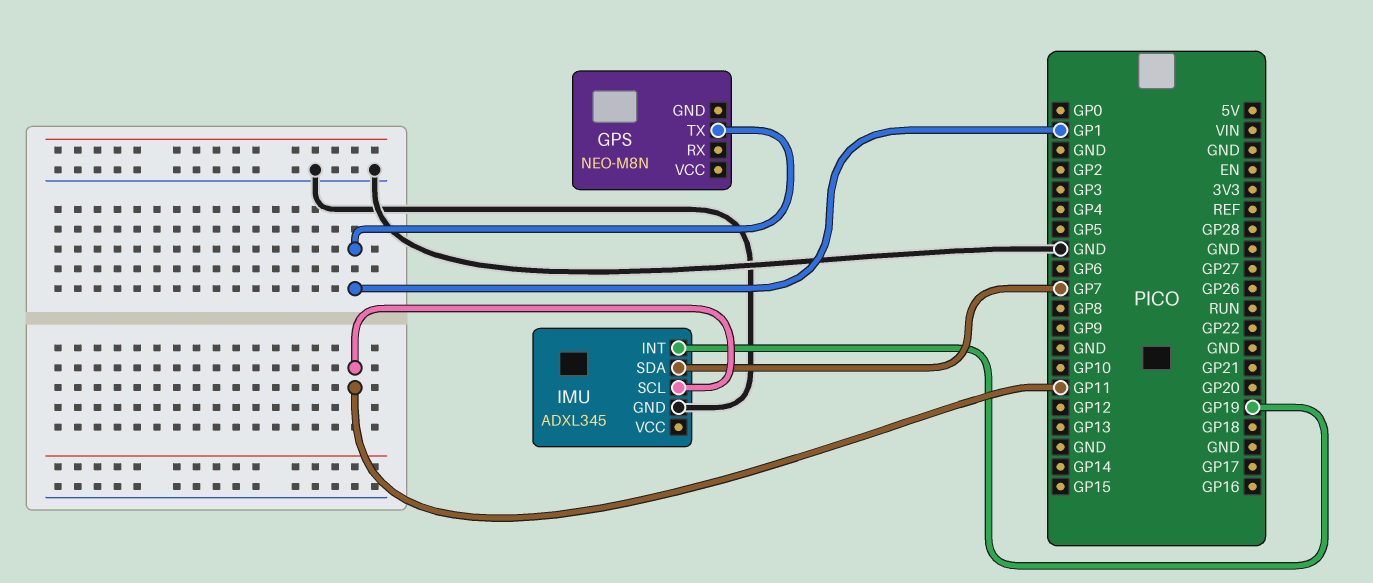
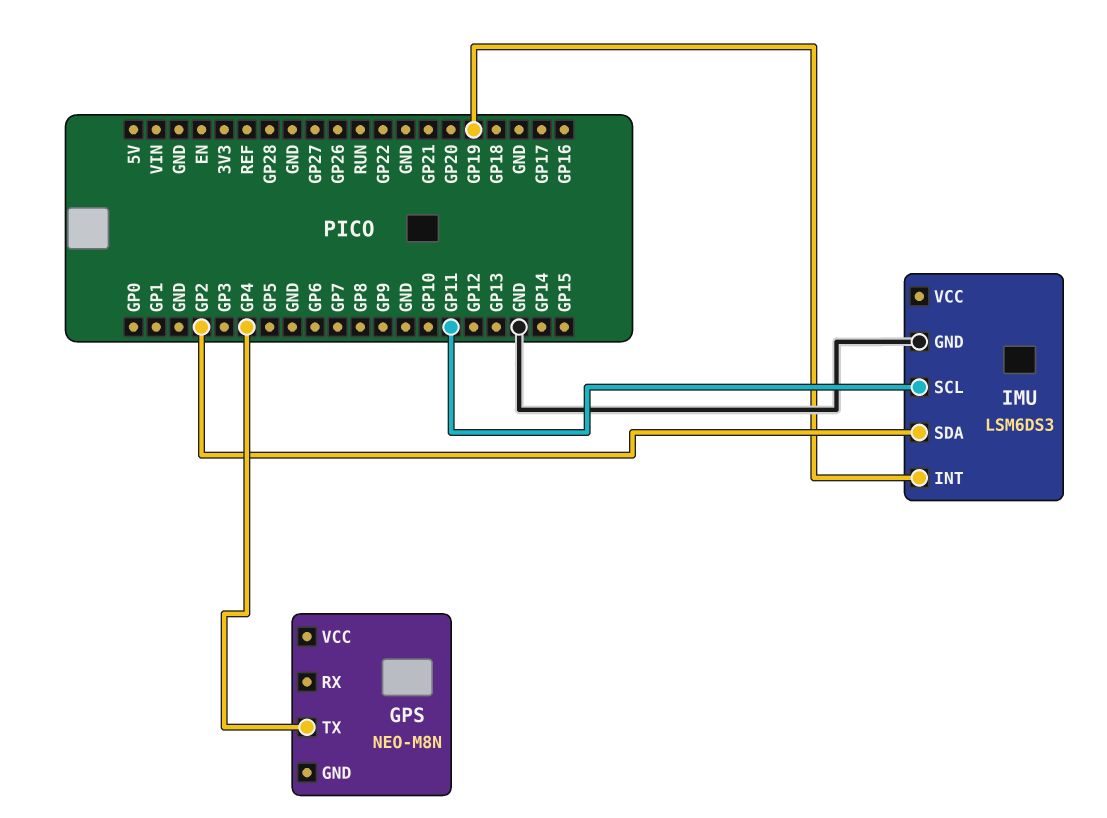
GPS pin TX: GP1 -> GP4
IMU: ADXL345 -> LSM6DS3
IMU pin SDA: GP7 -> GP2

